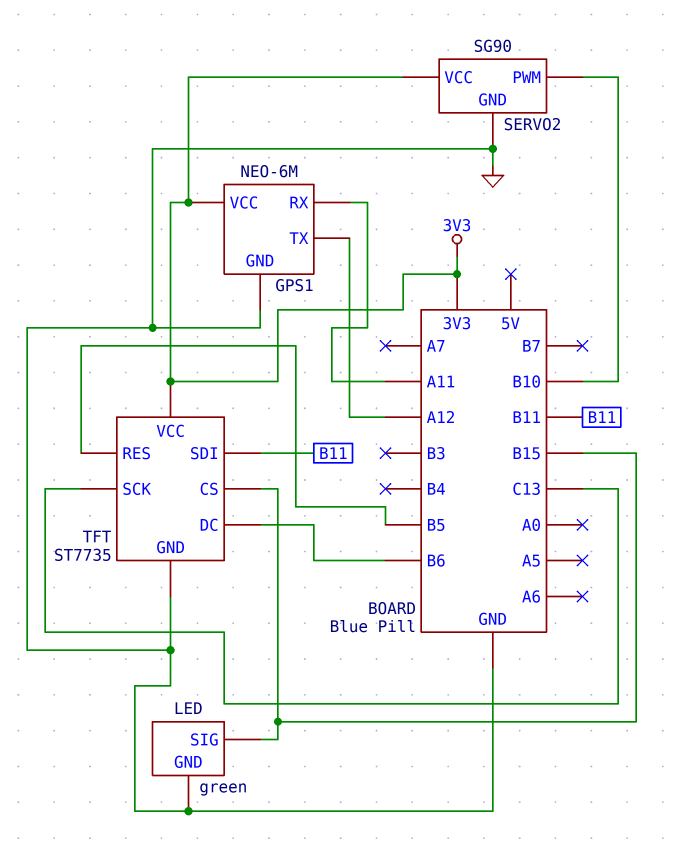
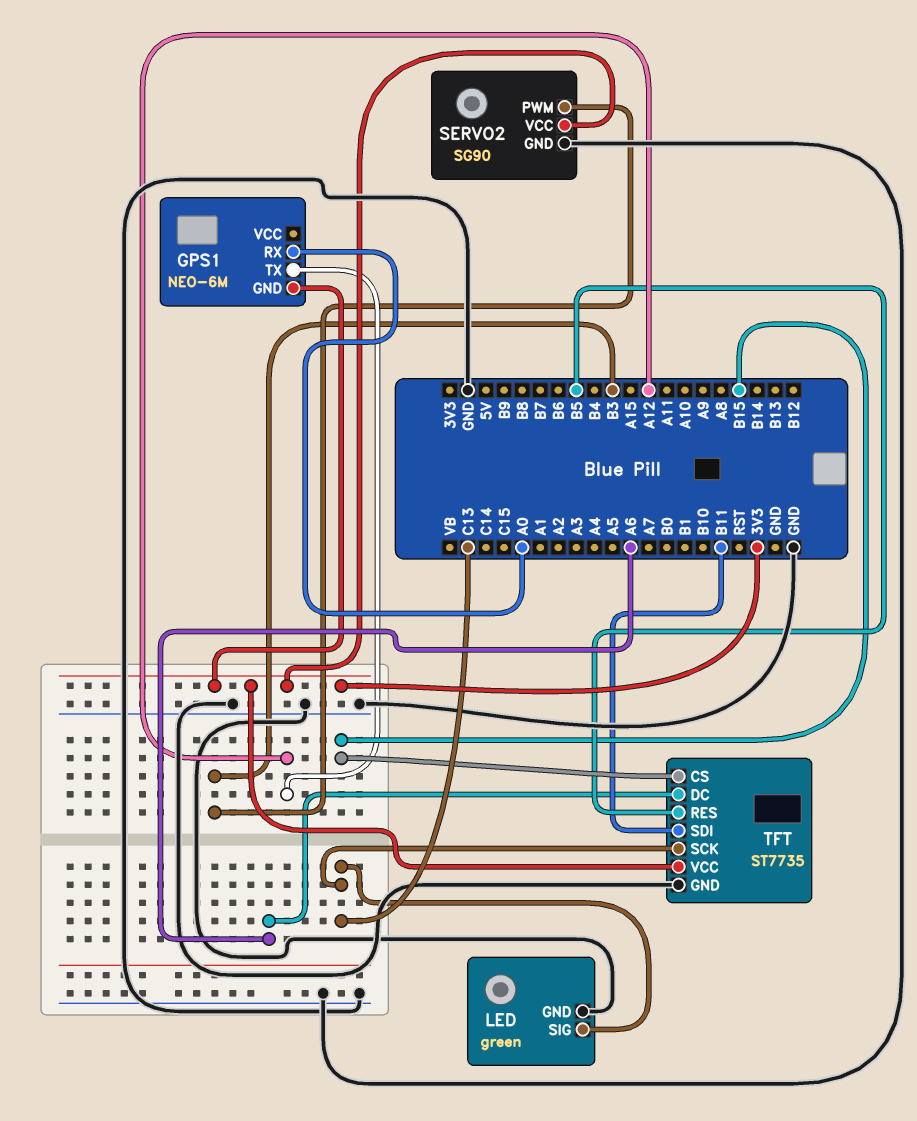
GPS1 pin GND: GND -> 3V3
GPS1 pin RX: A11 -> A0
GPS1 pin VCC: 3V3 -> none
LED pin SIG: B15 -> C13
SERVO2 pin PWM: B10 -> B3
TFT pin DC: B6 -> A6

